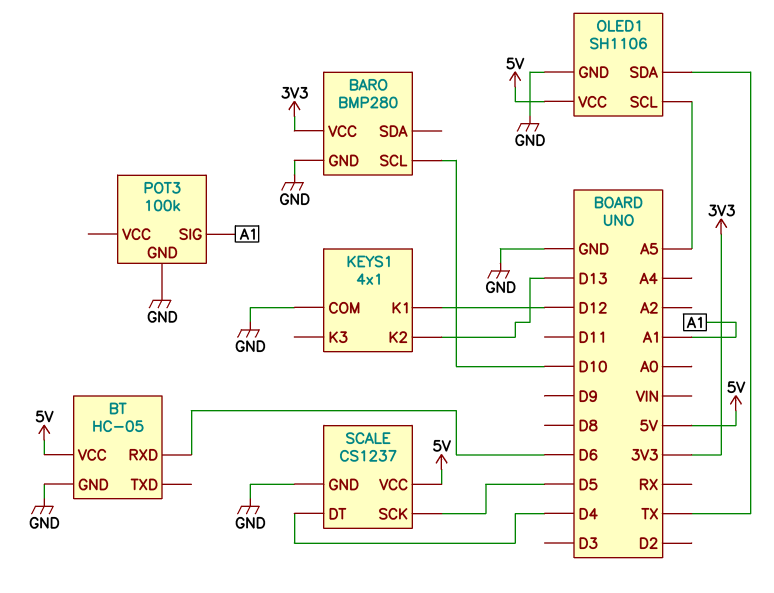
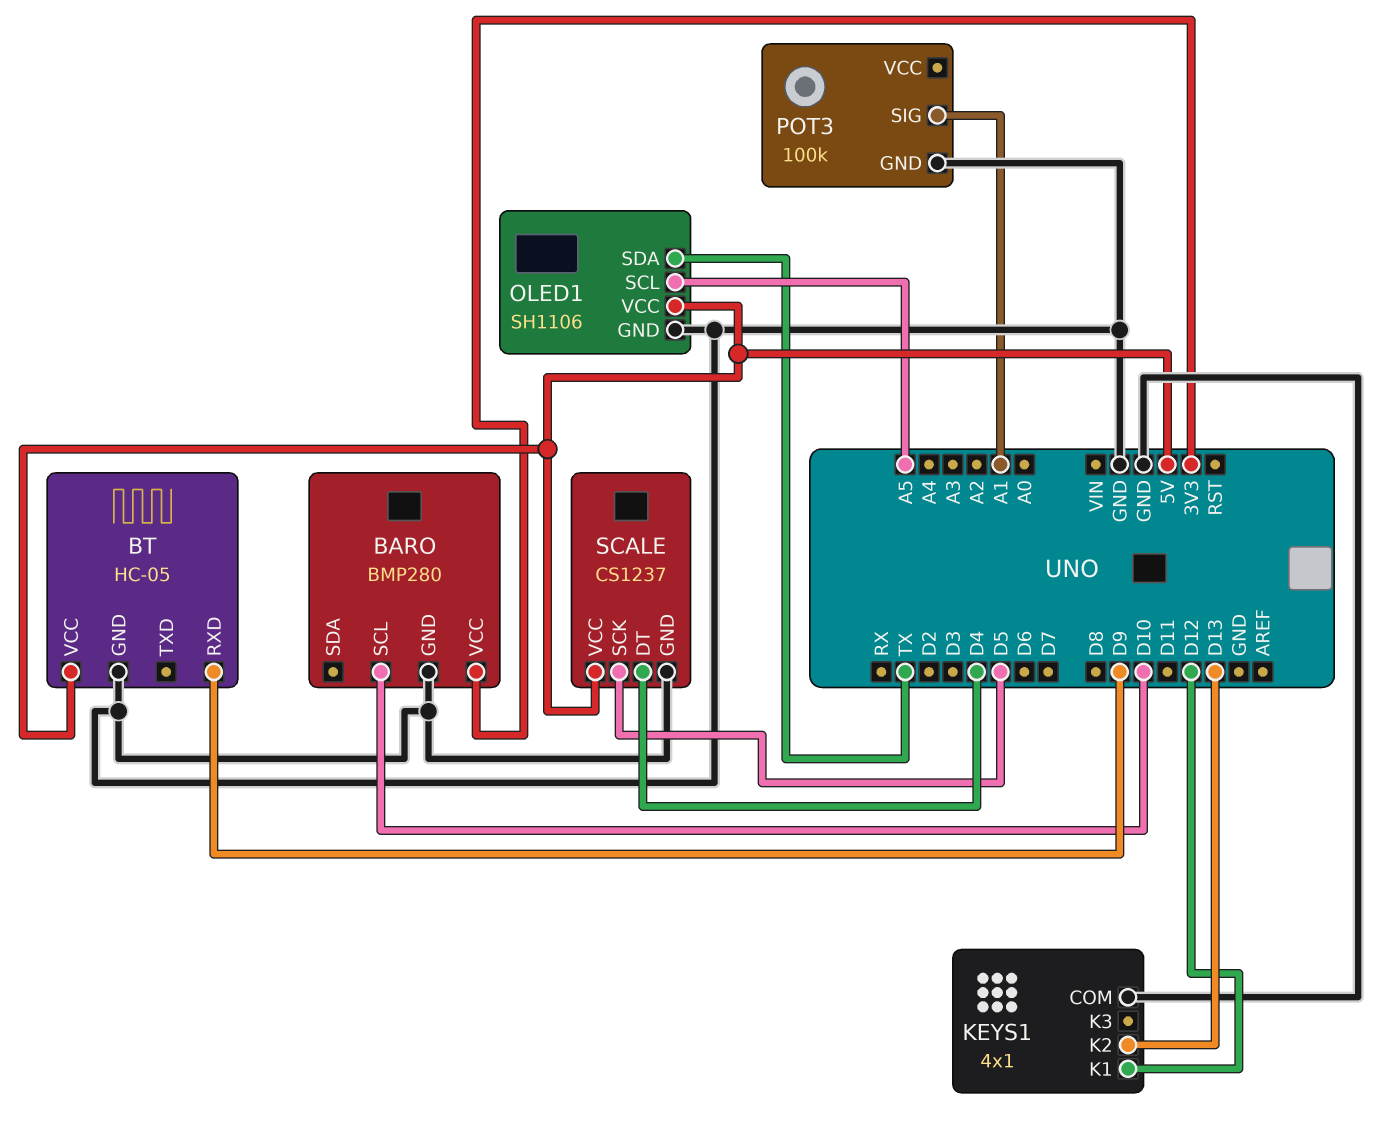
BT pin RXD: D6 -> D9

